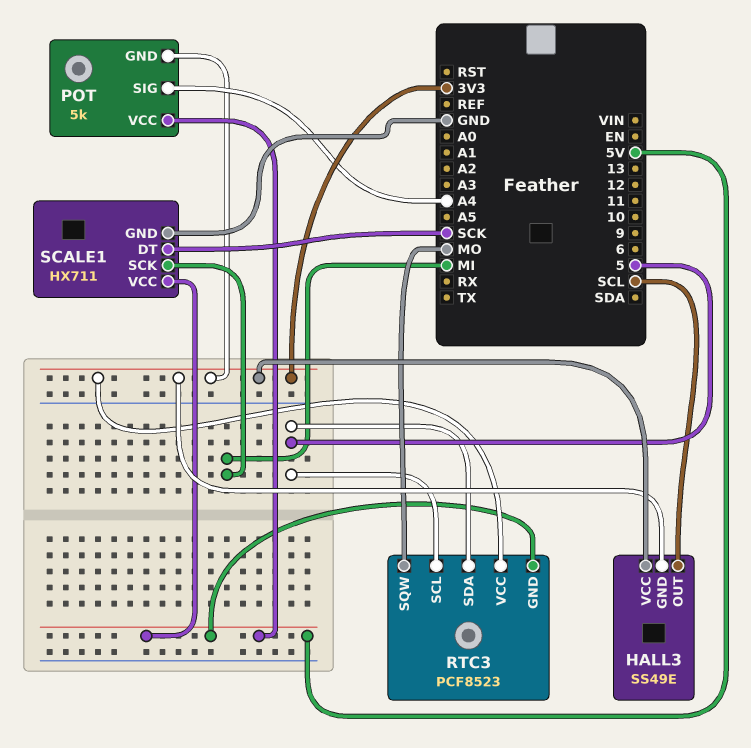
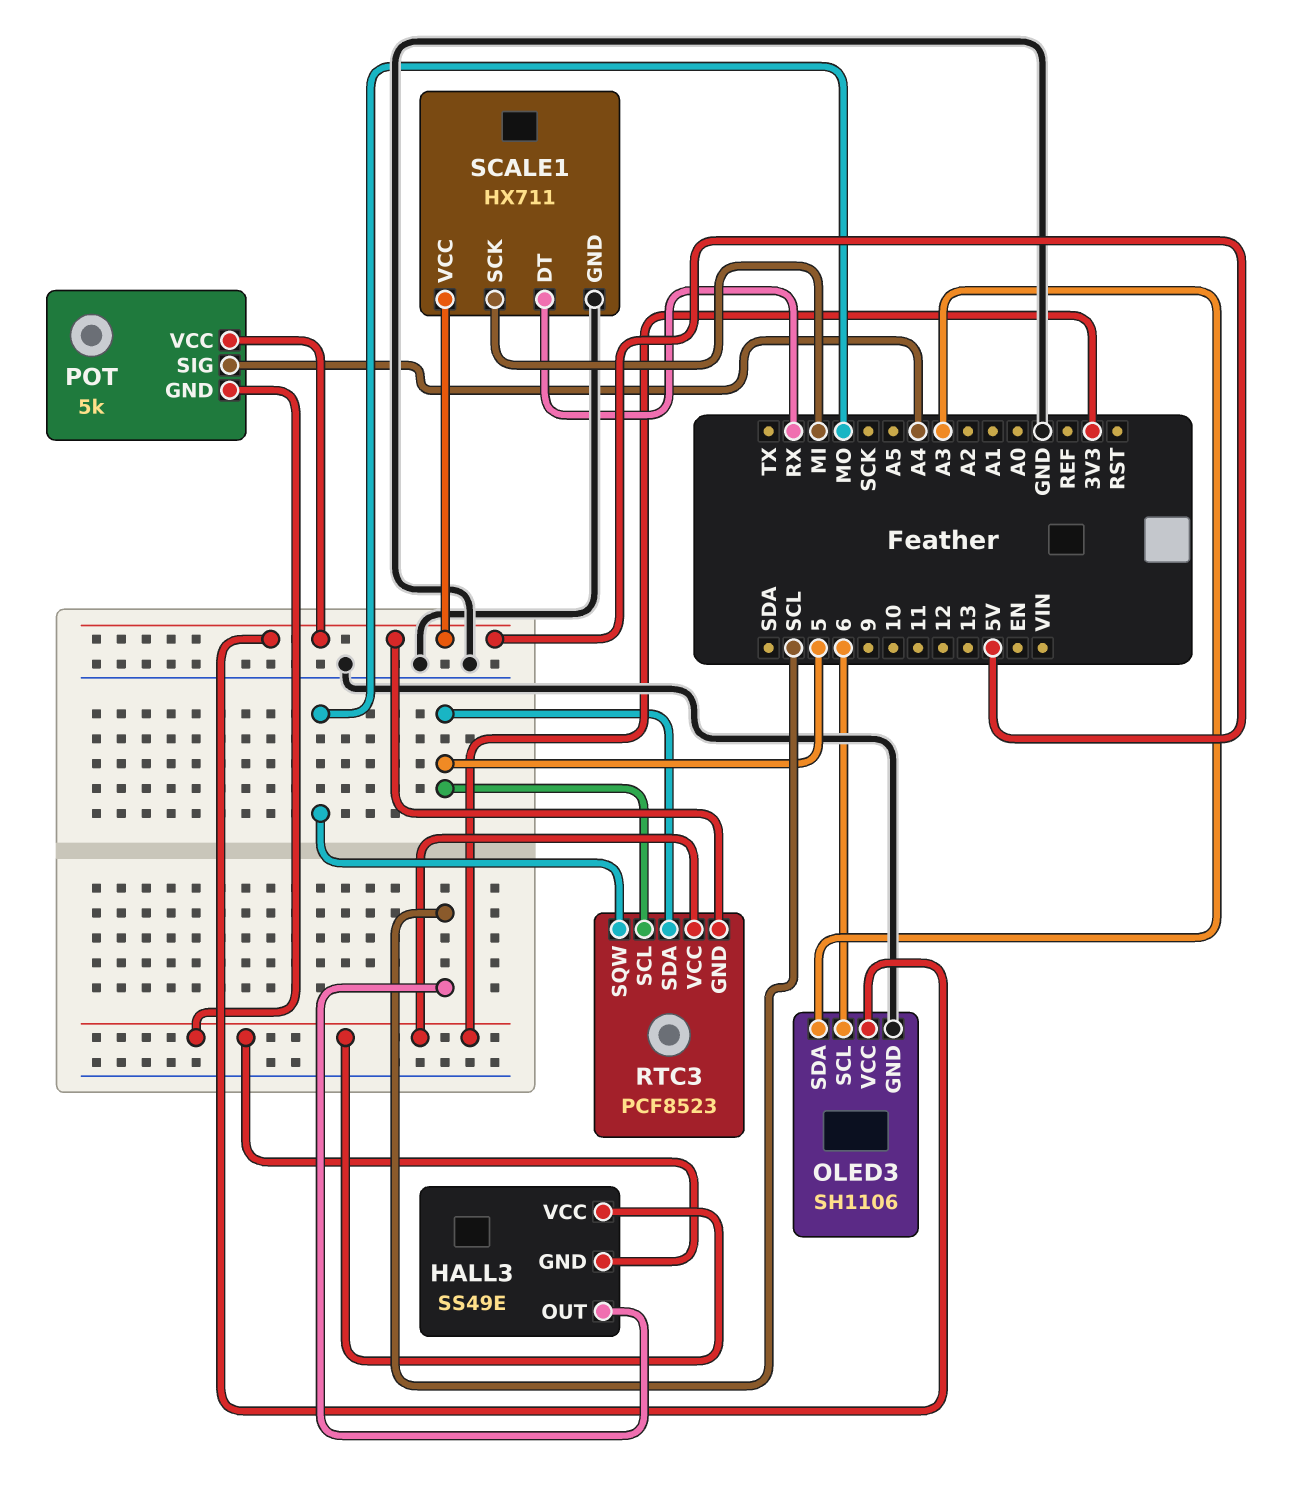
OLED3: none -> SH1106
OLED3 pin GND: none -> GND
OLED3 pin SCL: none -> 6
OLED3 pin SDA: none -> A3
OLED3 pin VCC: none -> 5V
SCALE1 pin DT: SCK -> RX

